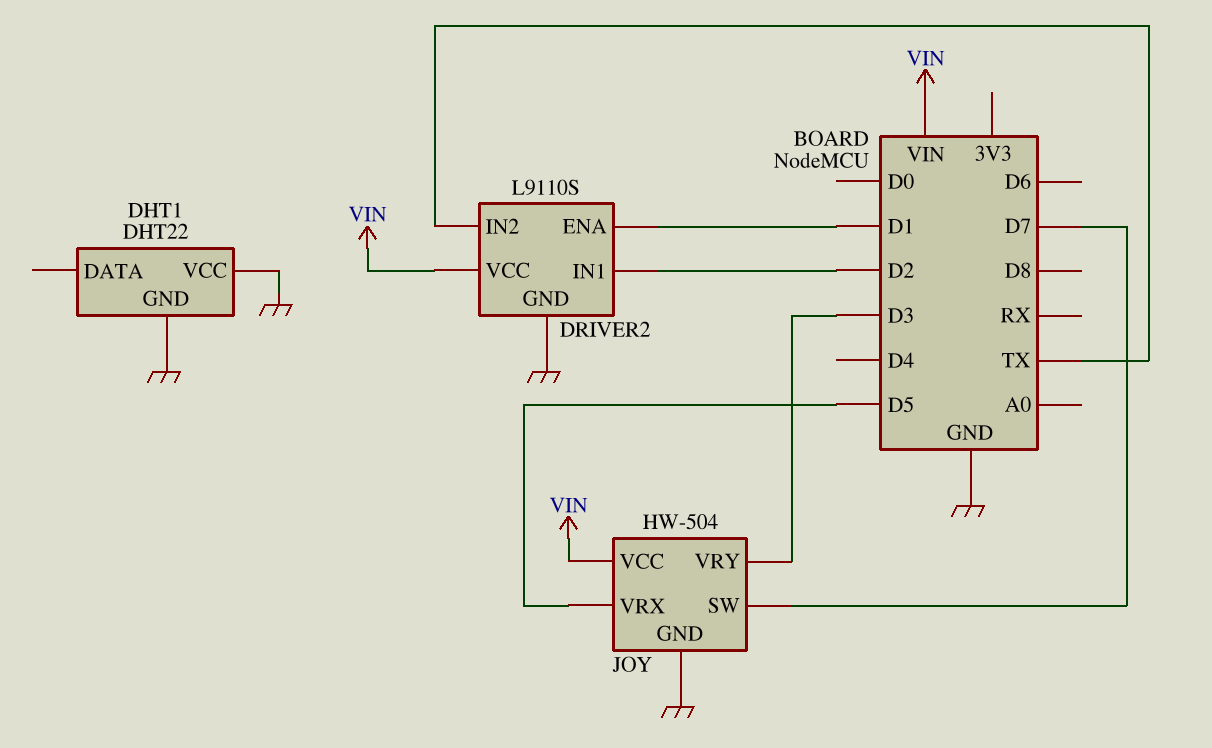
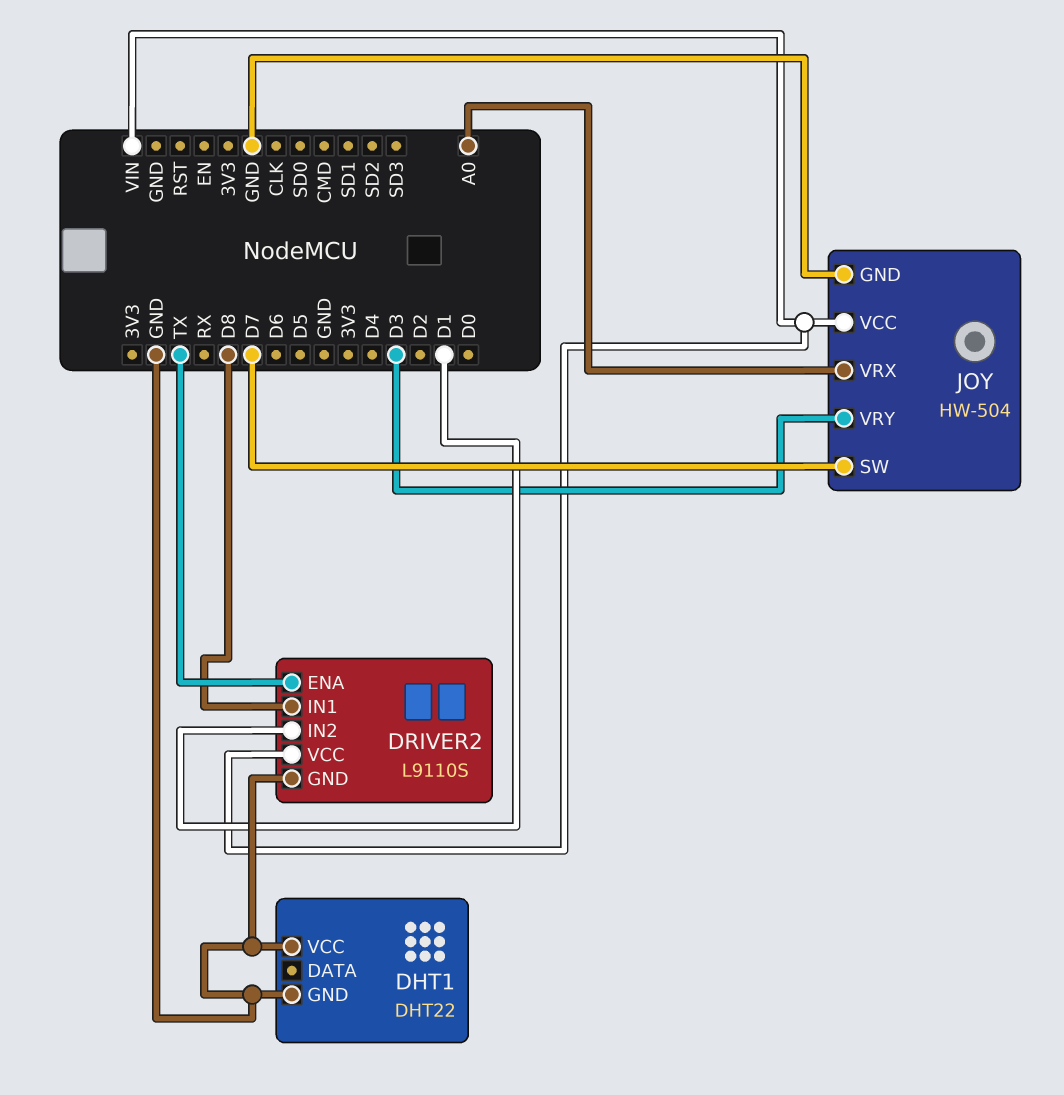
DRIVER2 pin ENA: D1 -> TX
DRIVER2 pin IN1: D2 -> D8
DRIVER2 pin IN2: TX -> D1
JOY pin VRX: D5 -> A0

